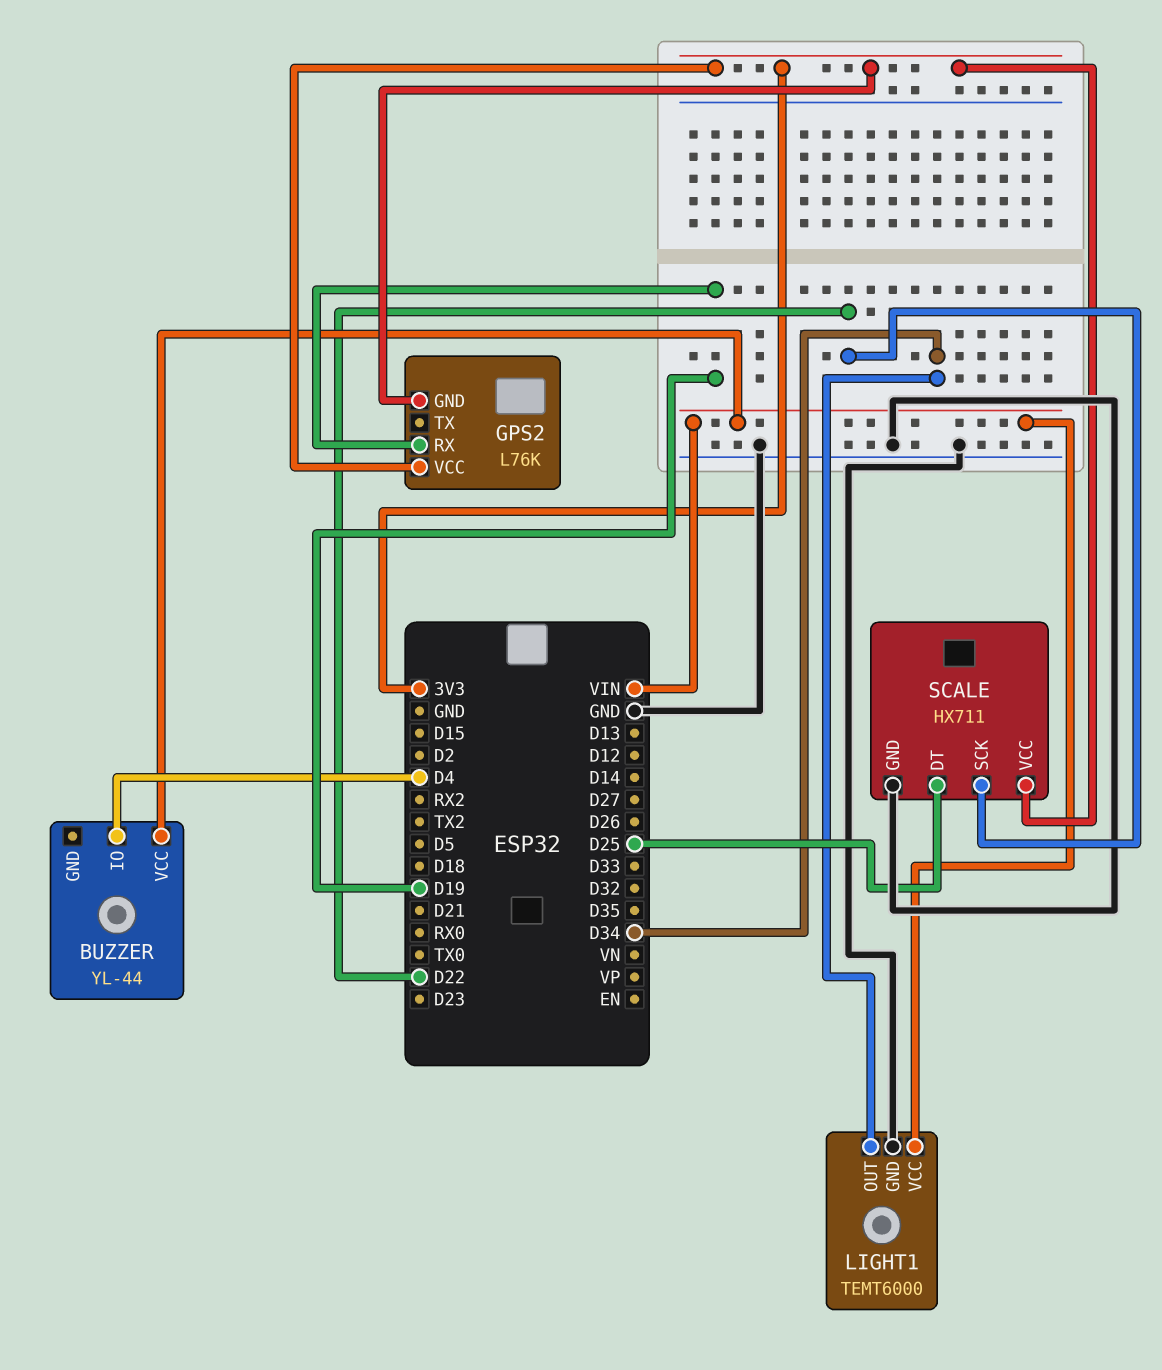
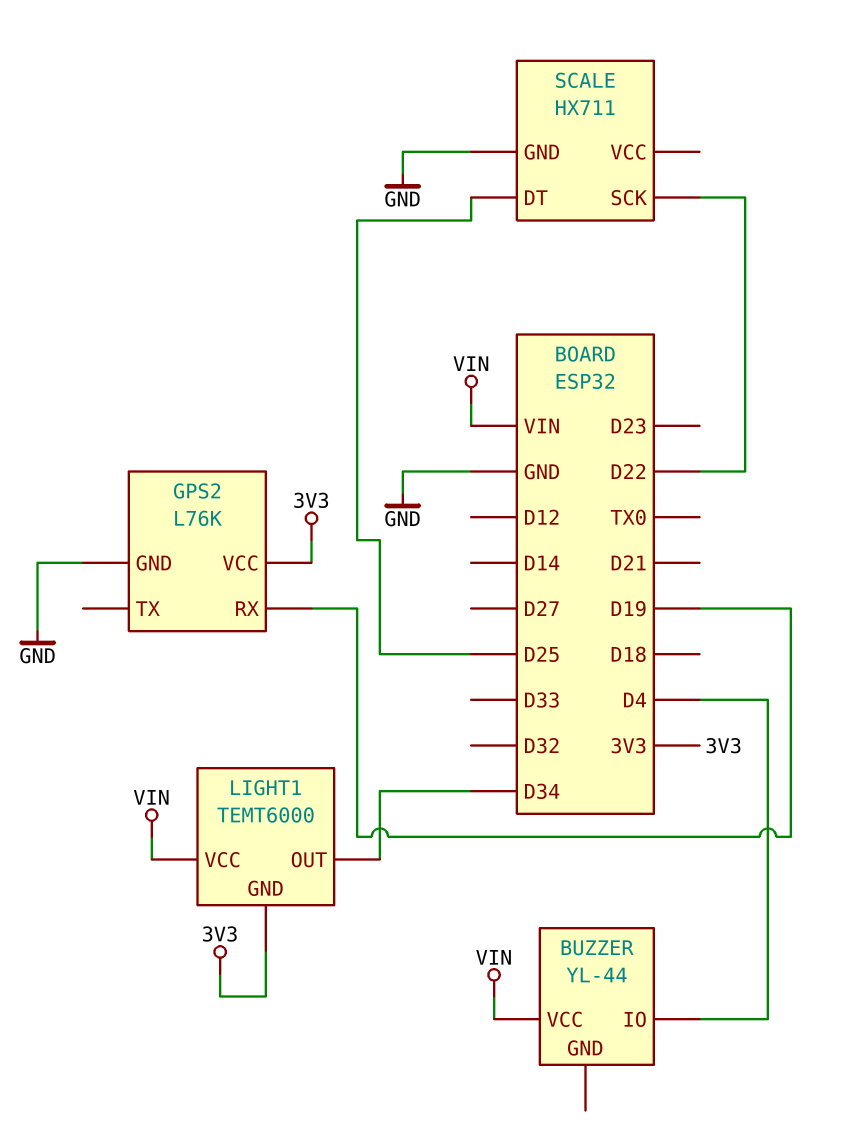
GPS2 pin GND: 3V3 -> GND
LIGHT1 pin GND: GND -> 3V3
SCALE pin VCC: 3V3 -> none

